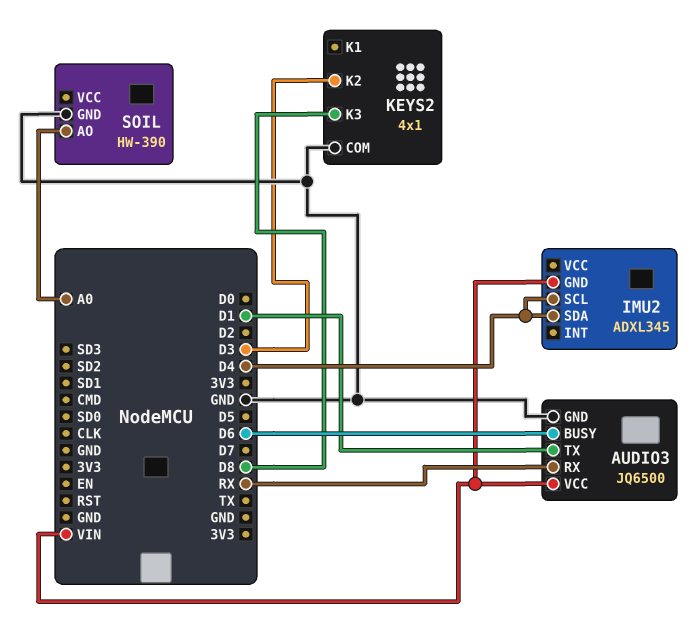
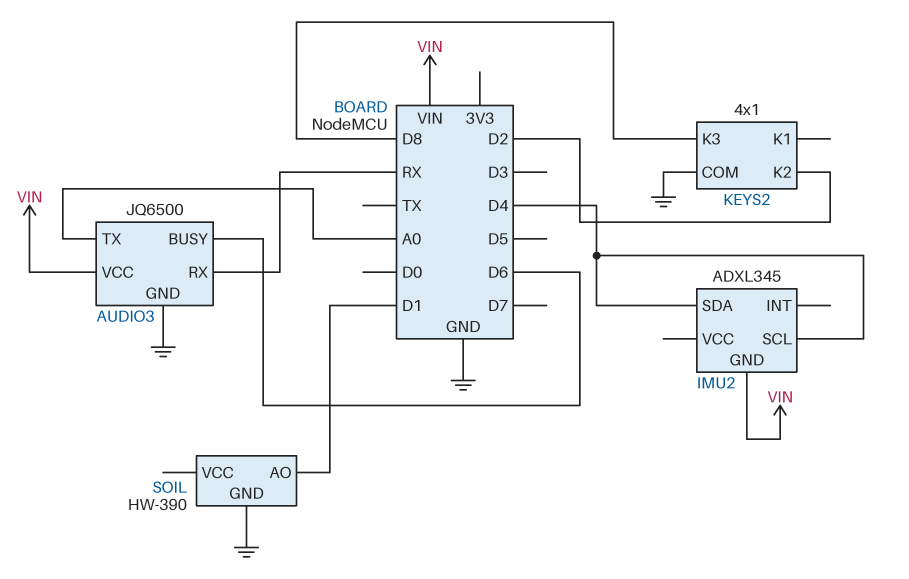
AUDIO3 pin TX: D1 -> A0
KEYS2 pin K2: D3 -> D2
SOIL pin AO: A0 -> D1

